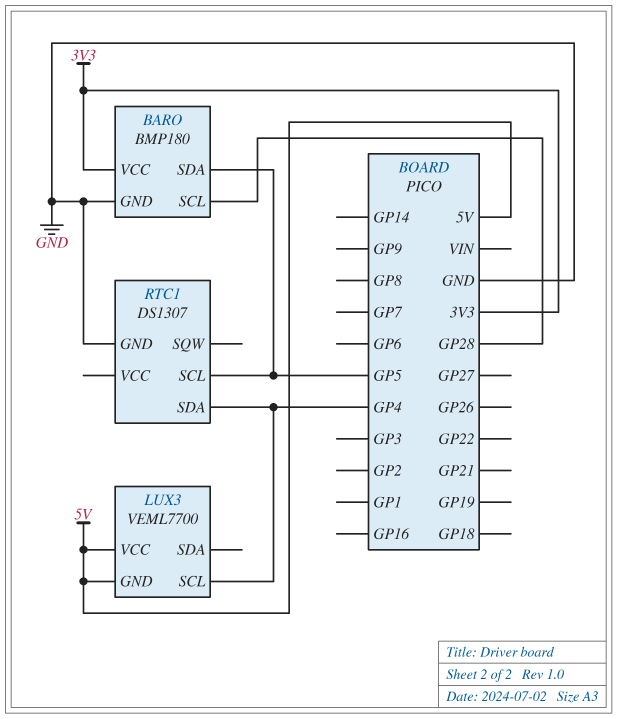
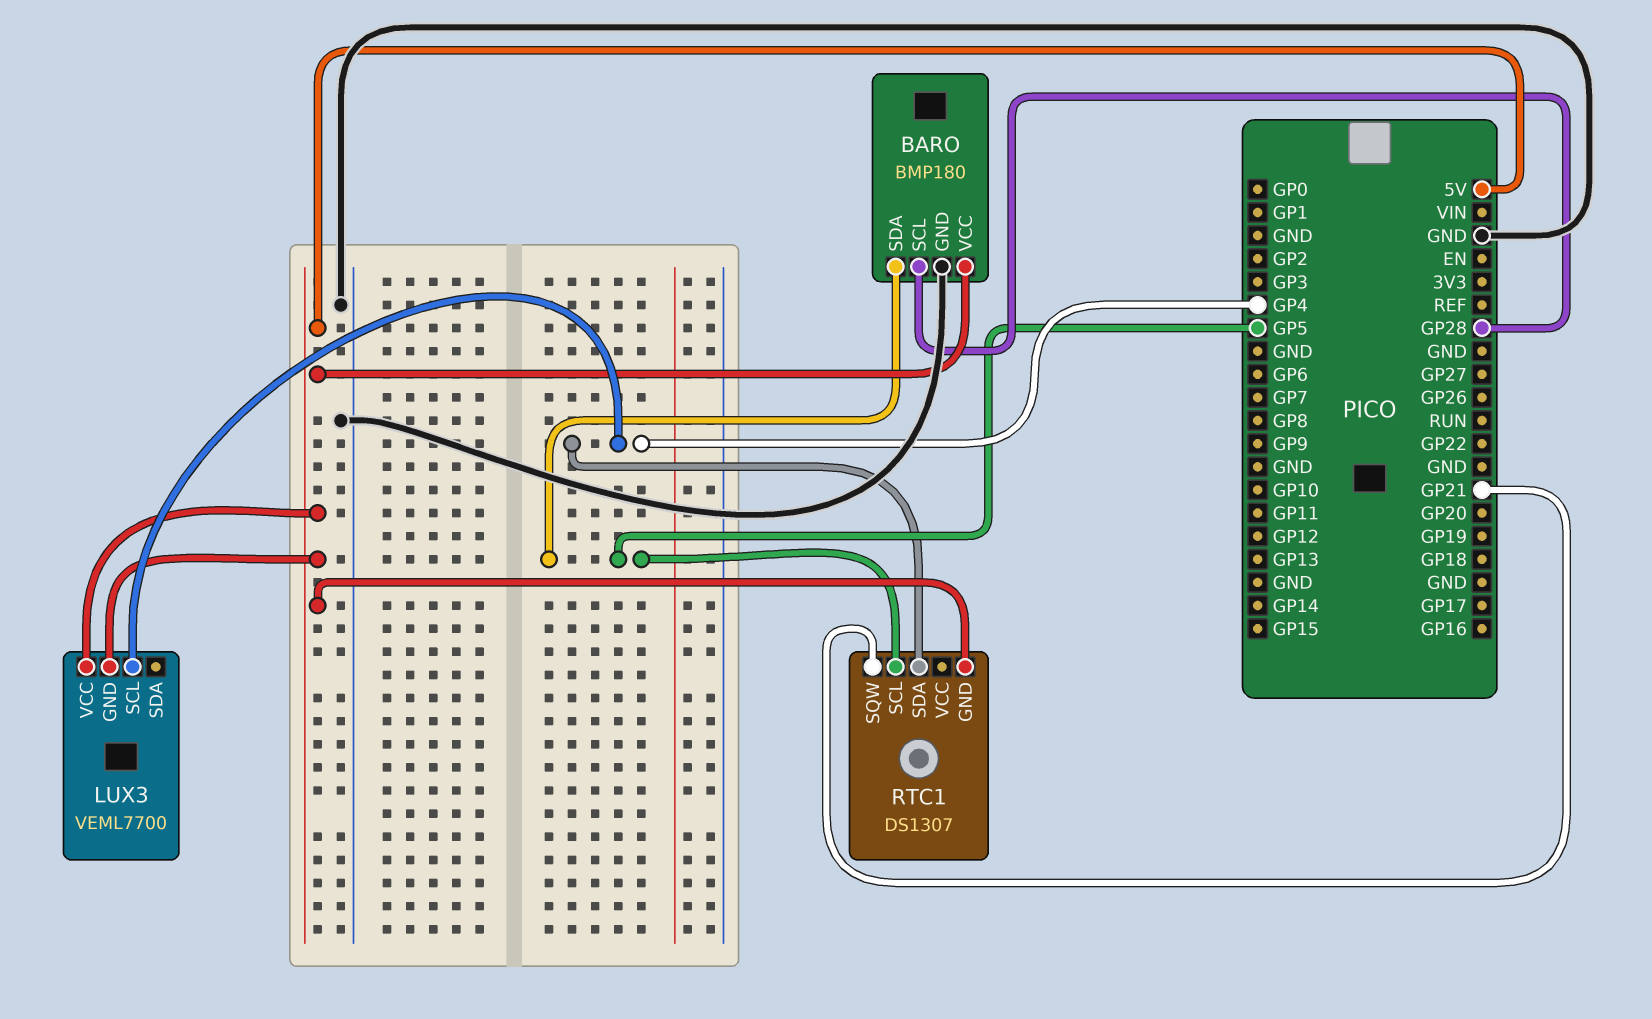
BARO pin VCC: 3V3 -> 5V
RTC1 pin GND: GND -> 5V
RTC1 pin SQW: none -> GP21

